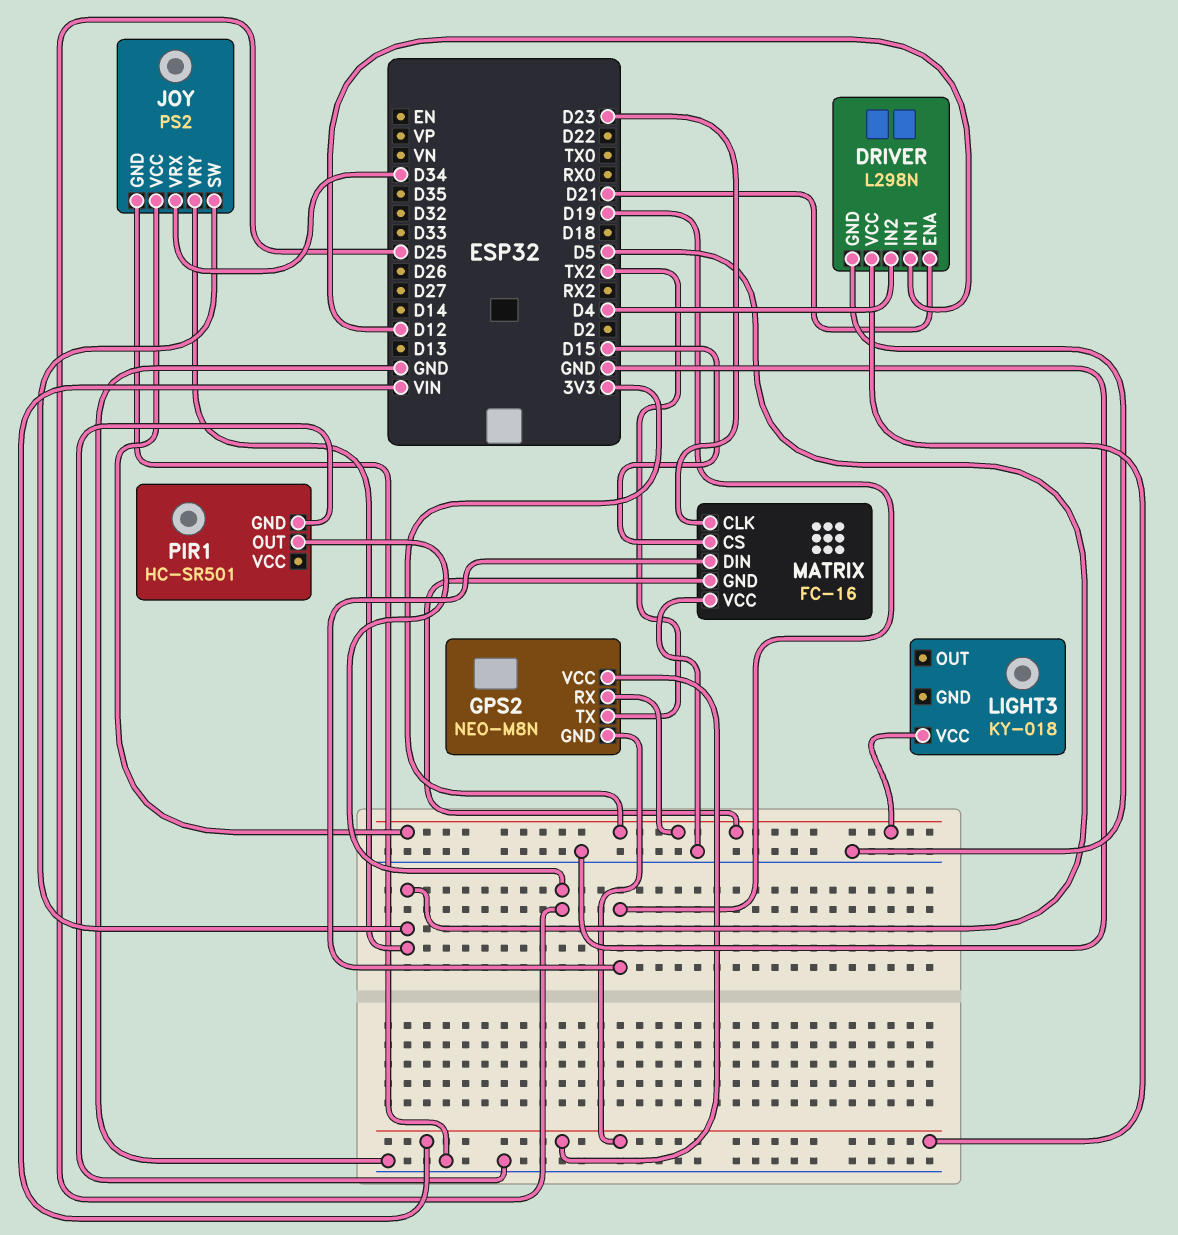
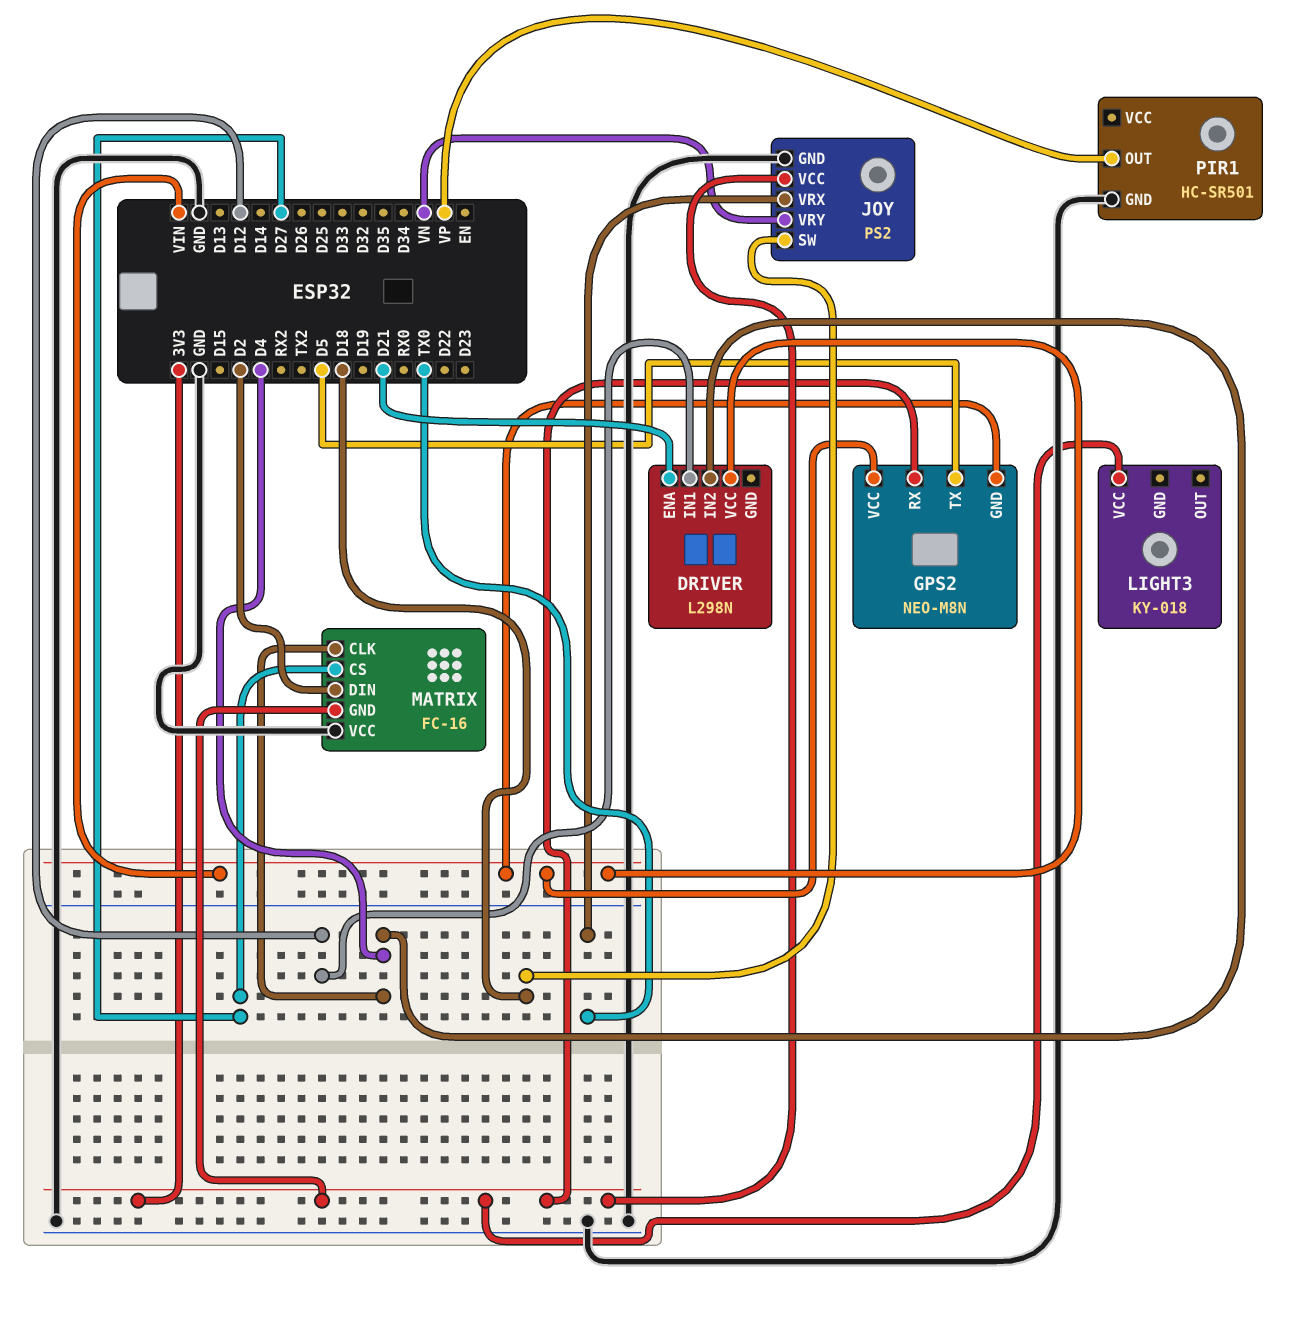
DRIVER pin GND: GND -> none
GPS2 pin TX: TX2 -> D5
JOY pin SW: D5 -> D18
JOY pin VRX: D34 -> TX0
JOY pin VRY: D5 -> VN
MATRIX pin CLK: D23 -> D4
MATRIX pin CS: D15 -> D27
MATRIX pin DIN: D19 -> D2
PIR1 pin OUT: D25 -> VP

